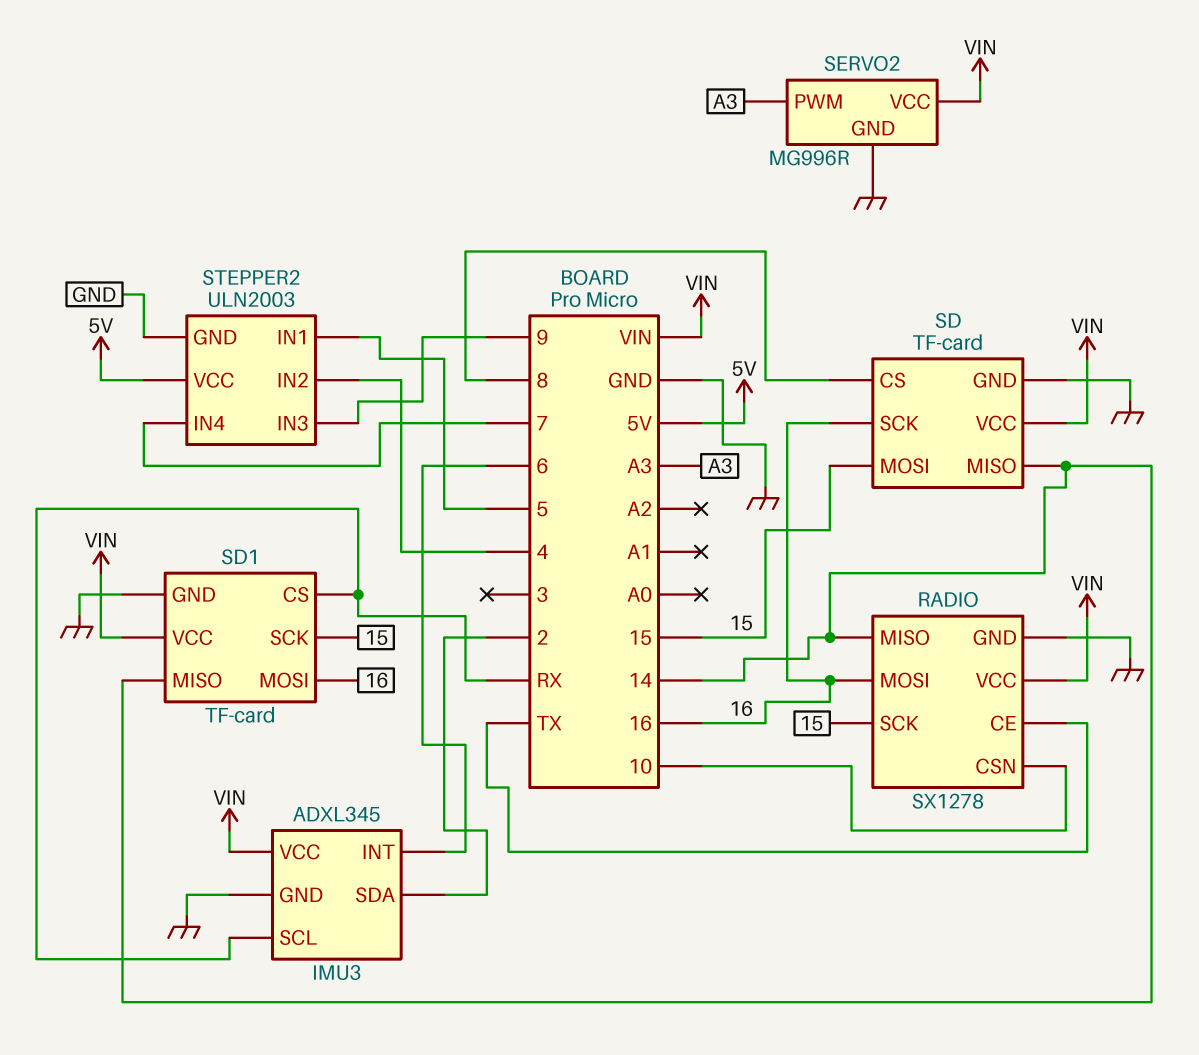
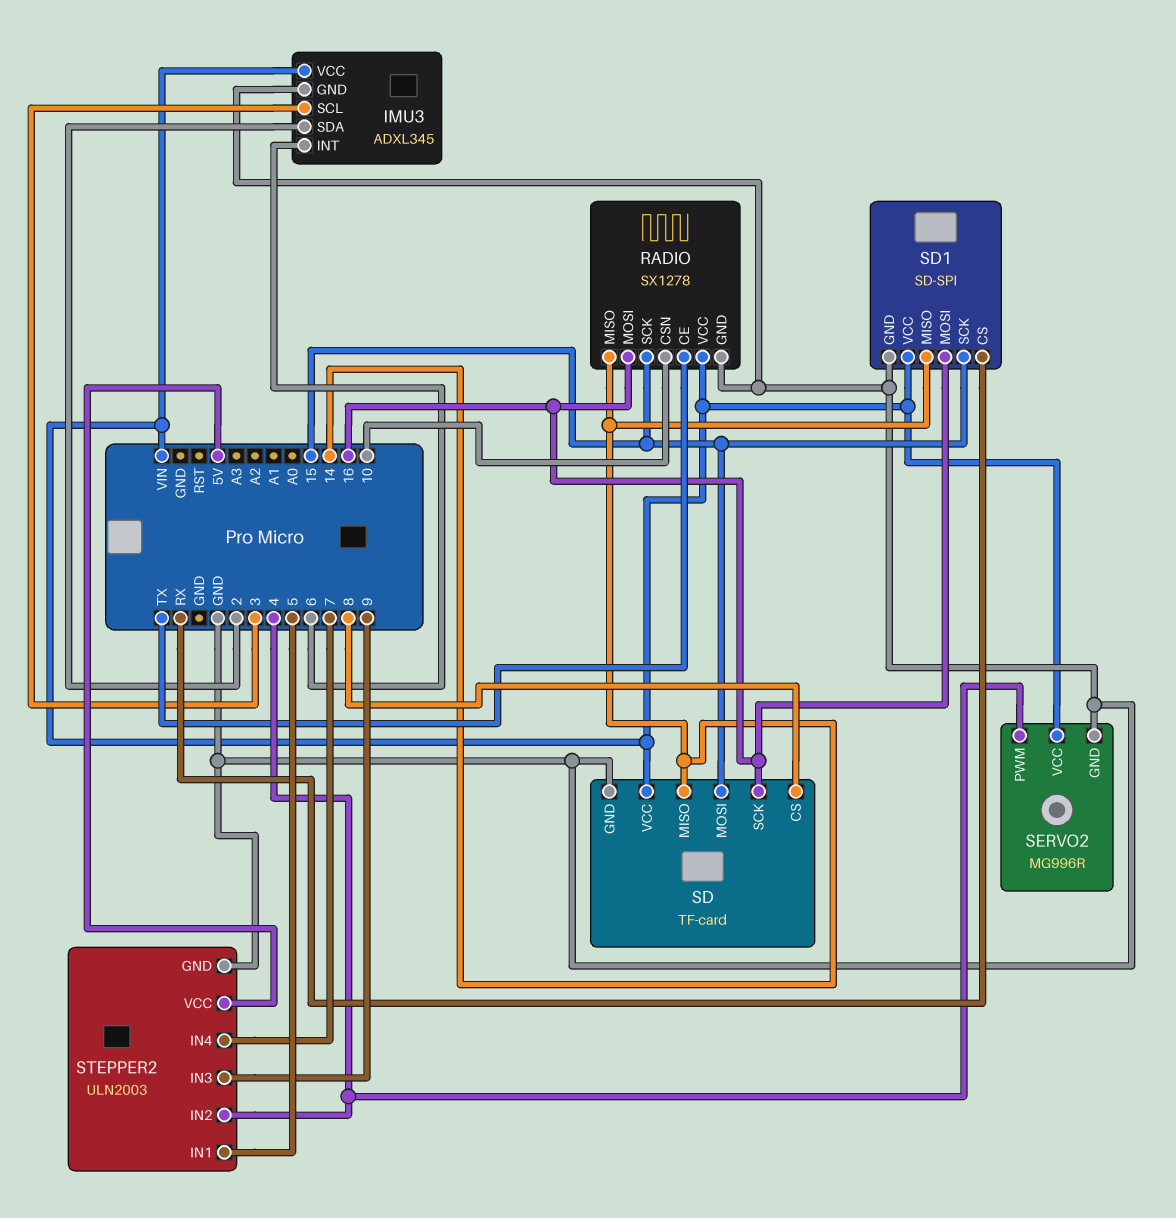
IMU3 pin SCL: RX -> 3
SD1: TF-card -> SD-SPI
SERVO2 pin PWM: A3 -> 4

